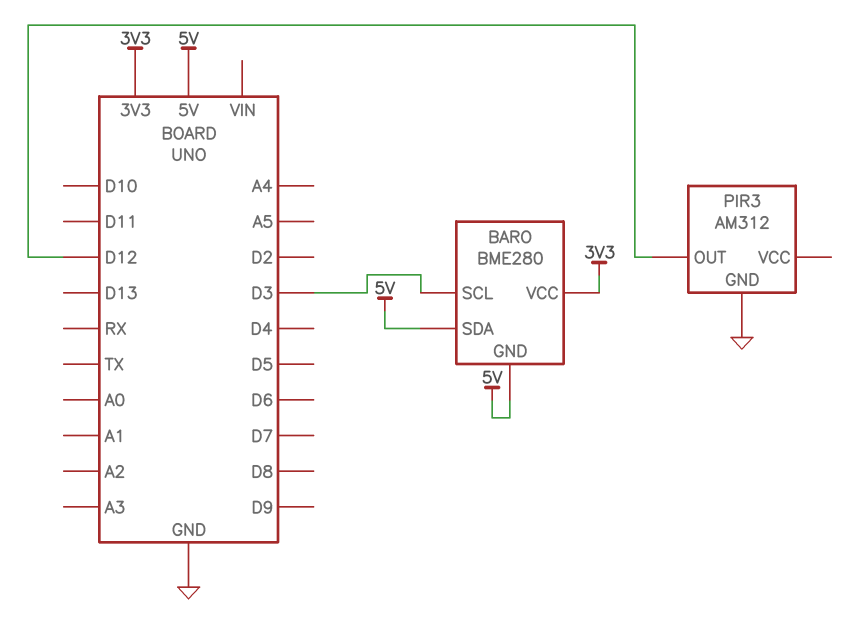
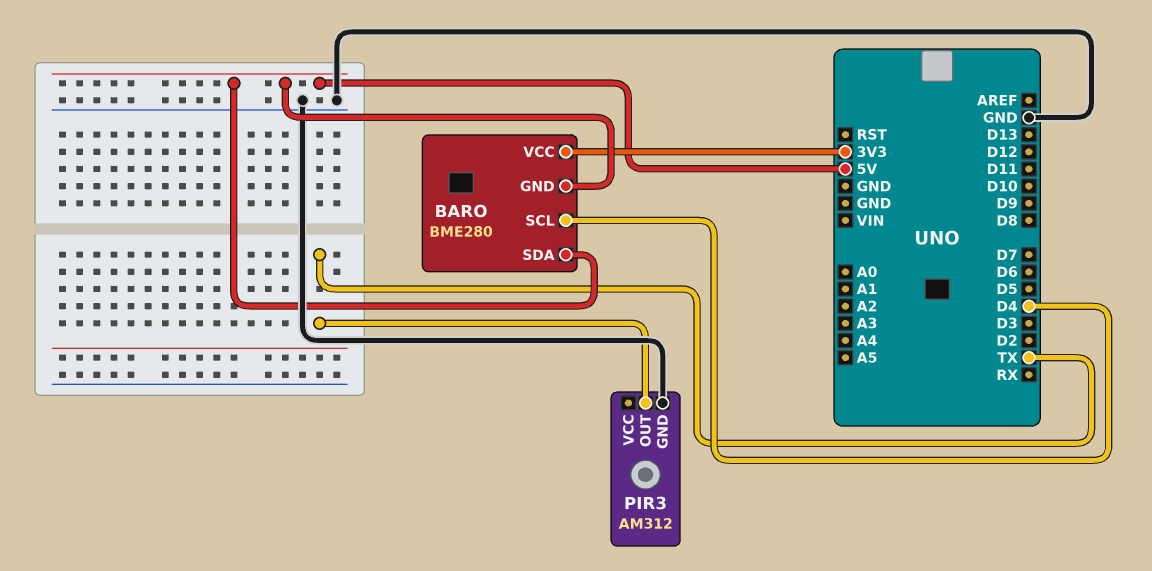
BARO pin SCL: D3 -> D4
PIR3 pin OUT: D12 -> TX

